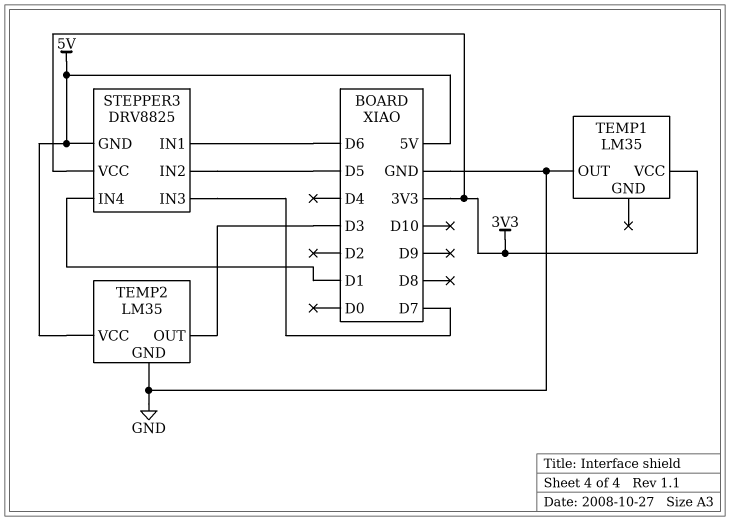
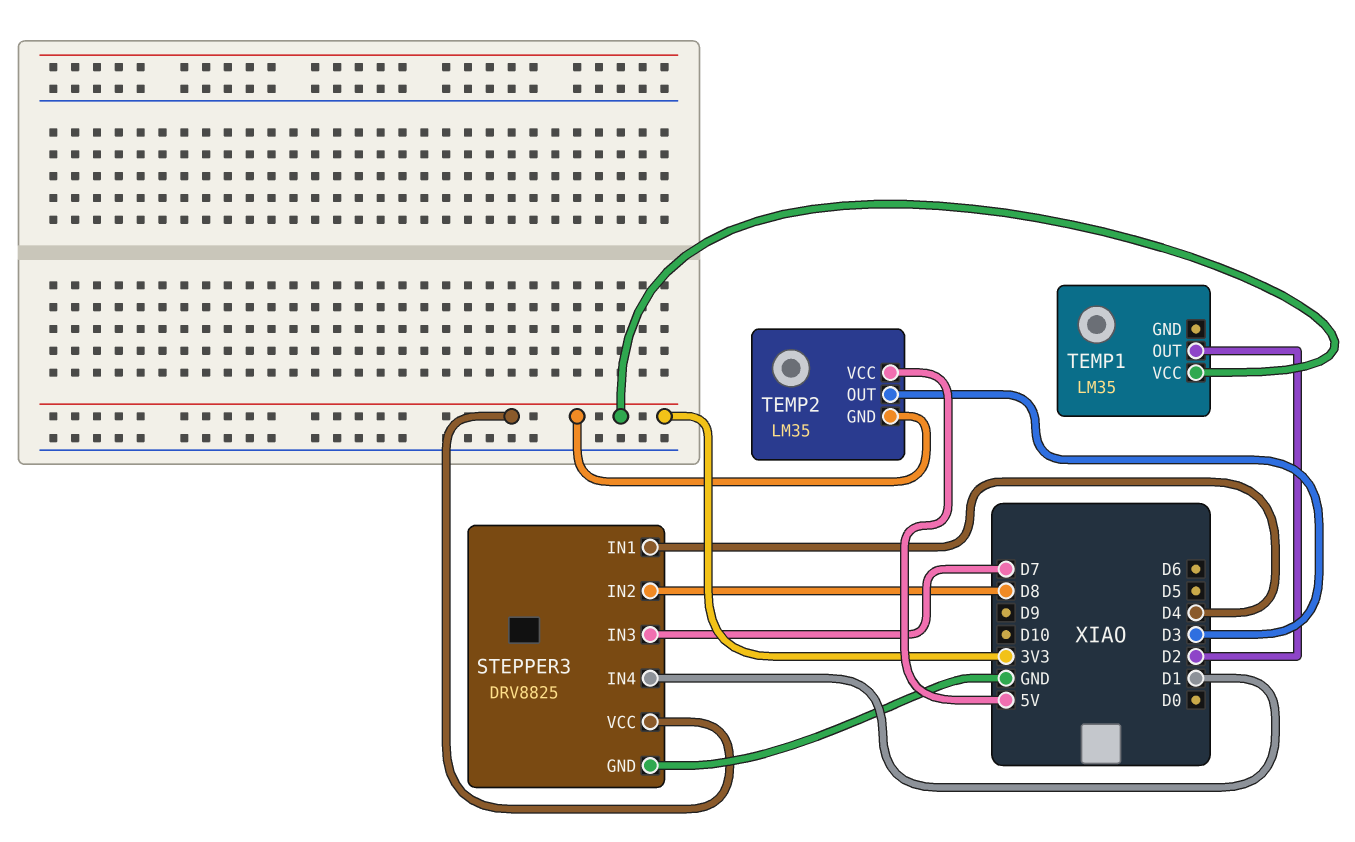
STEPPER3 pin GND: 5V -> GND
STEPPER3 pin IN1: D6 -> D4
STEPPER3 pin IN2: D5 -> D8
TEMP1 pin OUT: GND -> D2
TEMP2 pin GND: GND -> 3V3

